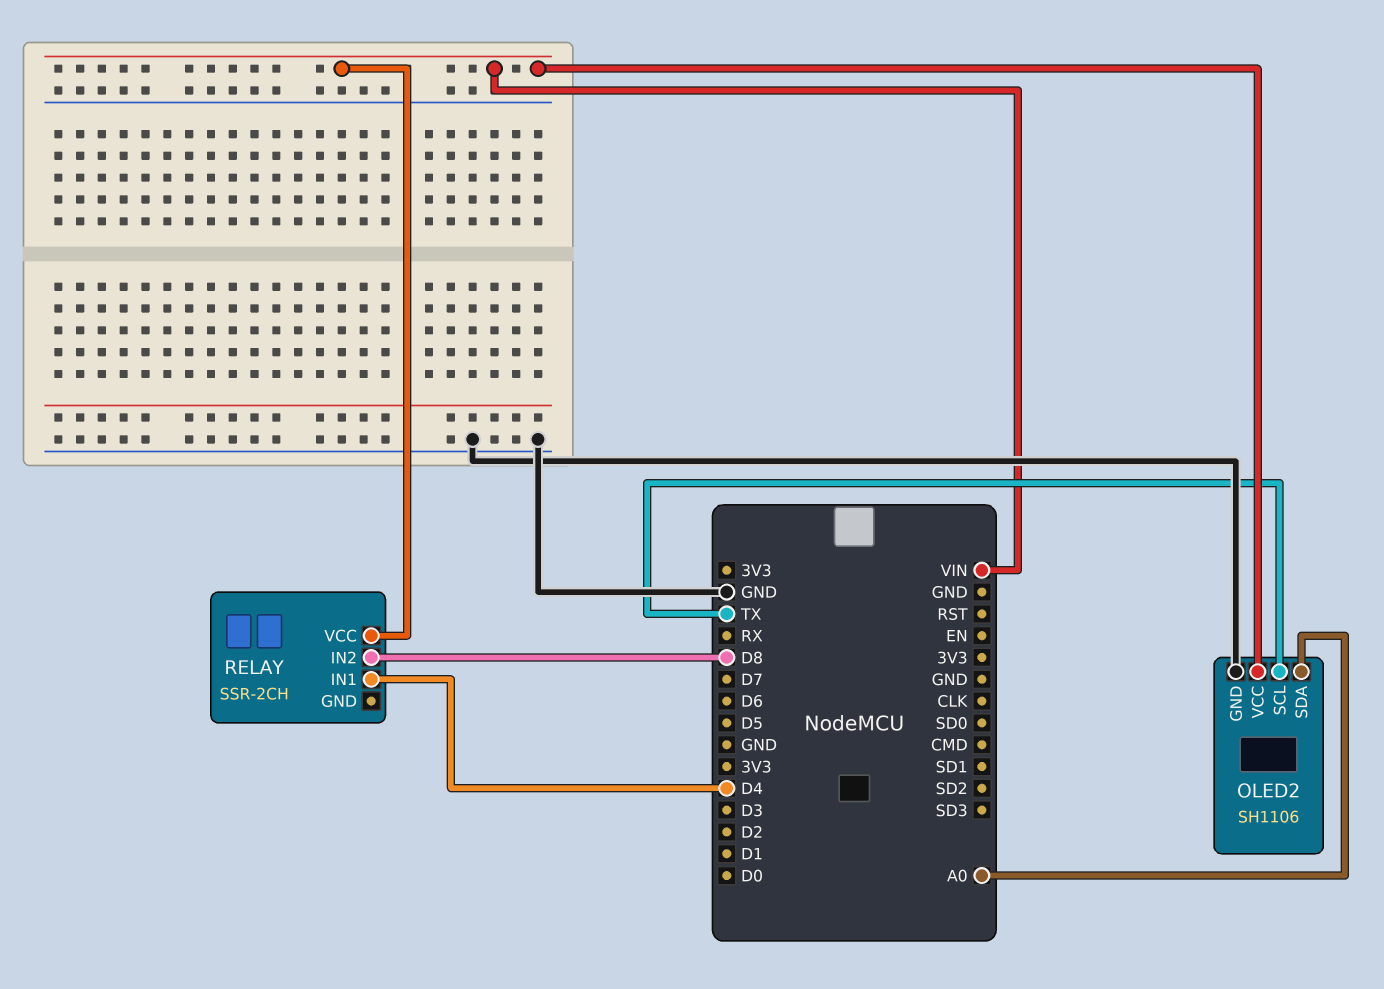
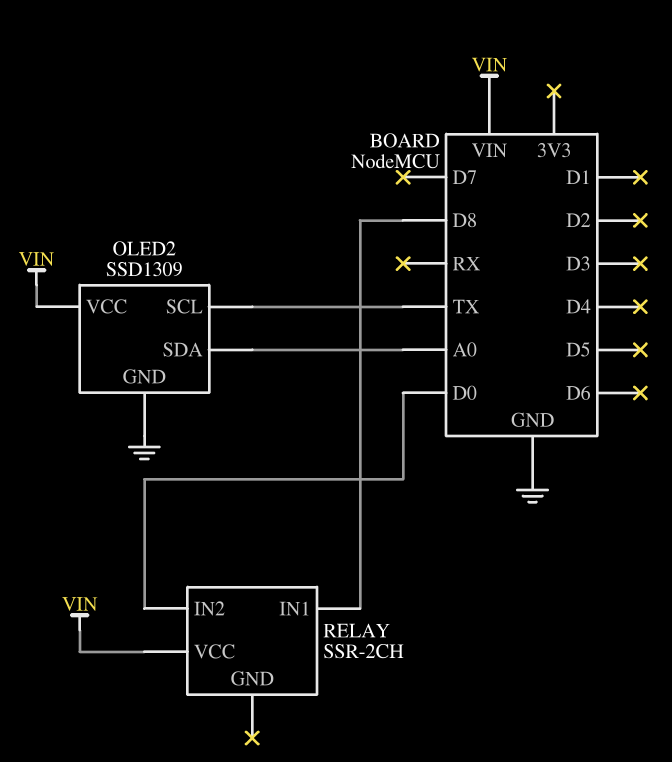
OLED2: SH1106 -> SSD1309
RELAY pin IN1: D4 -> D8
RELAY pin IN2: D8 -> D0

